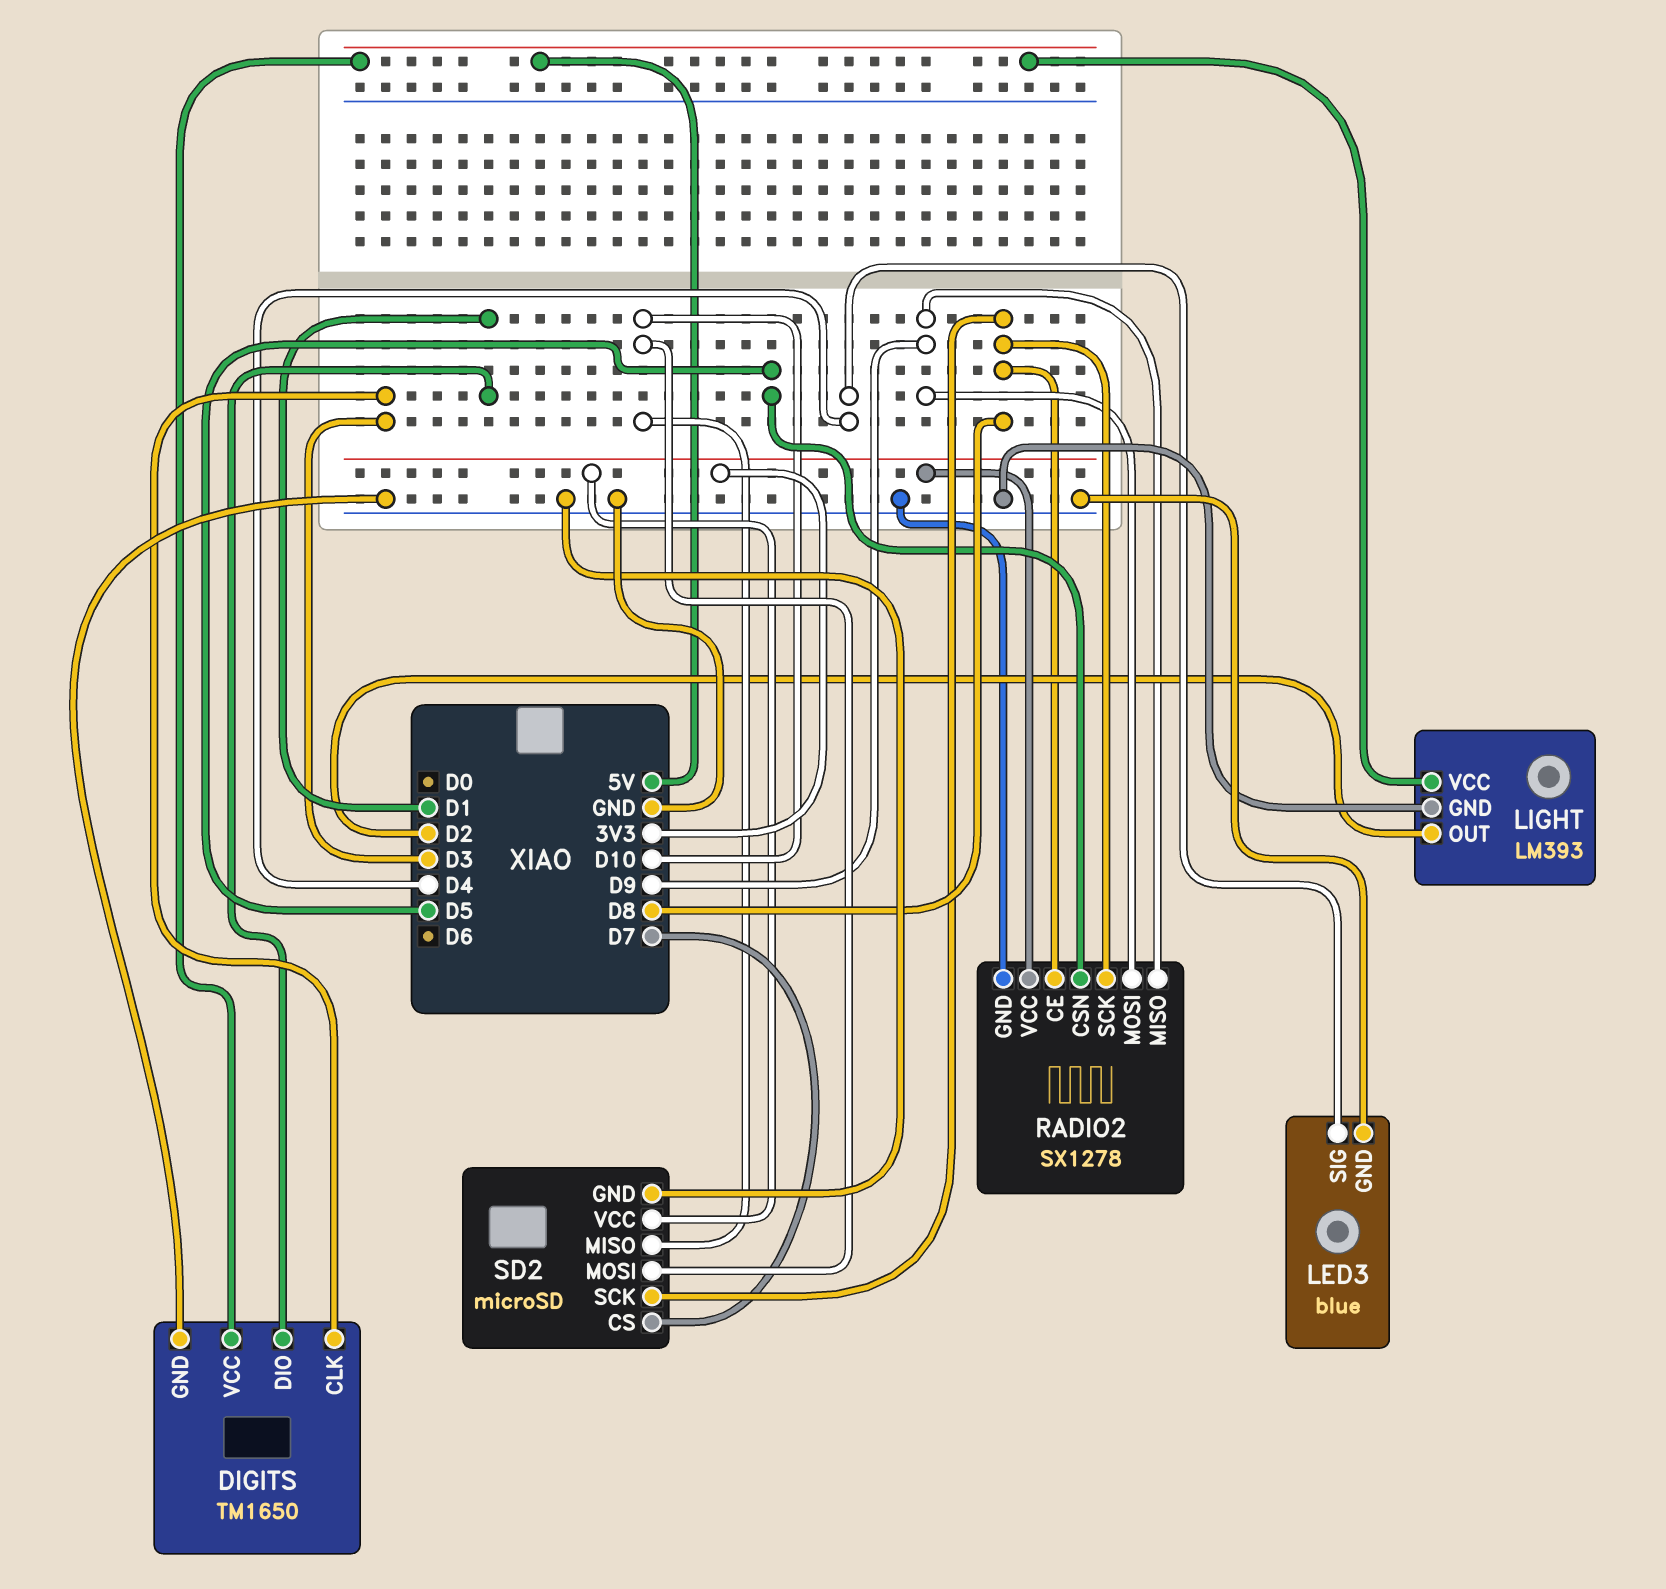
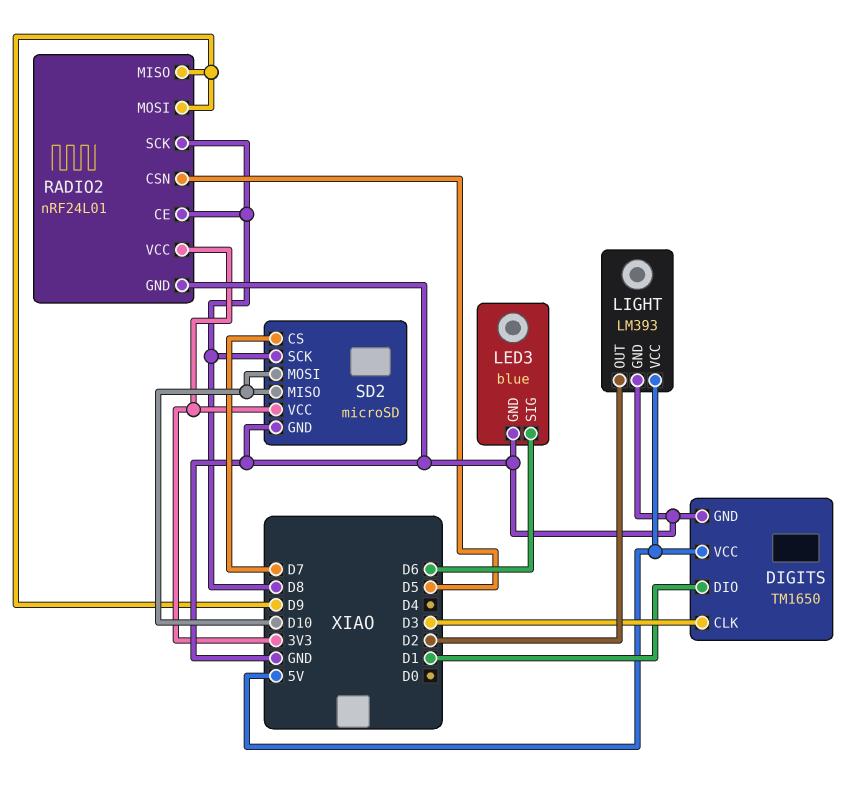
LED3 pin SIG: D4 -> D6
RADIO2: SX1278 -> nRF24L01

